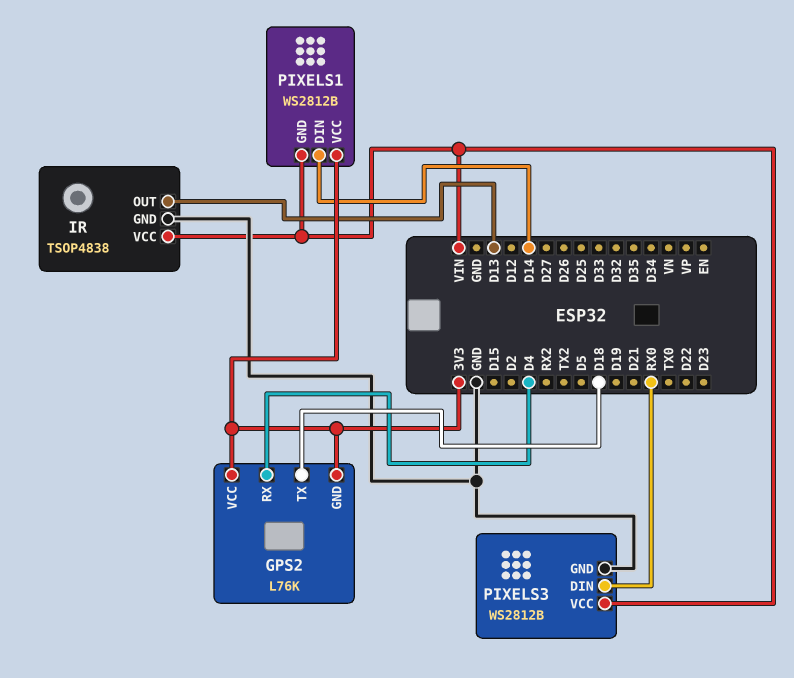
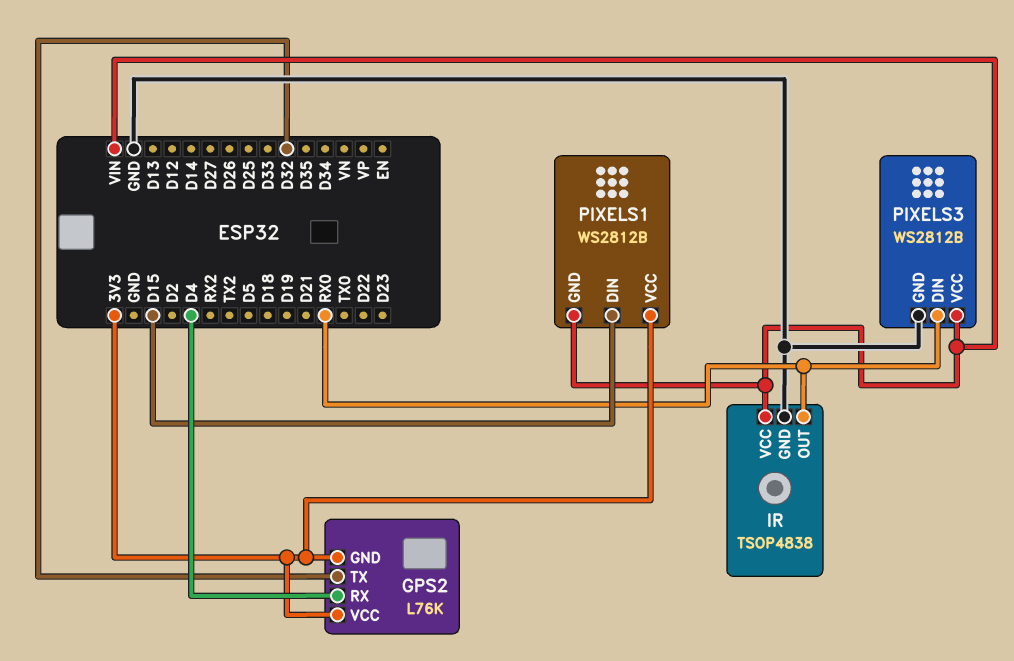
GPS2 pin TX: D18 -> D32
IR pin OUT: D13 -> RX0
PIXELS1 pin DIN: D14 -> D15

